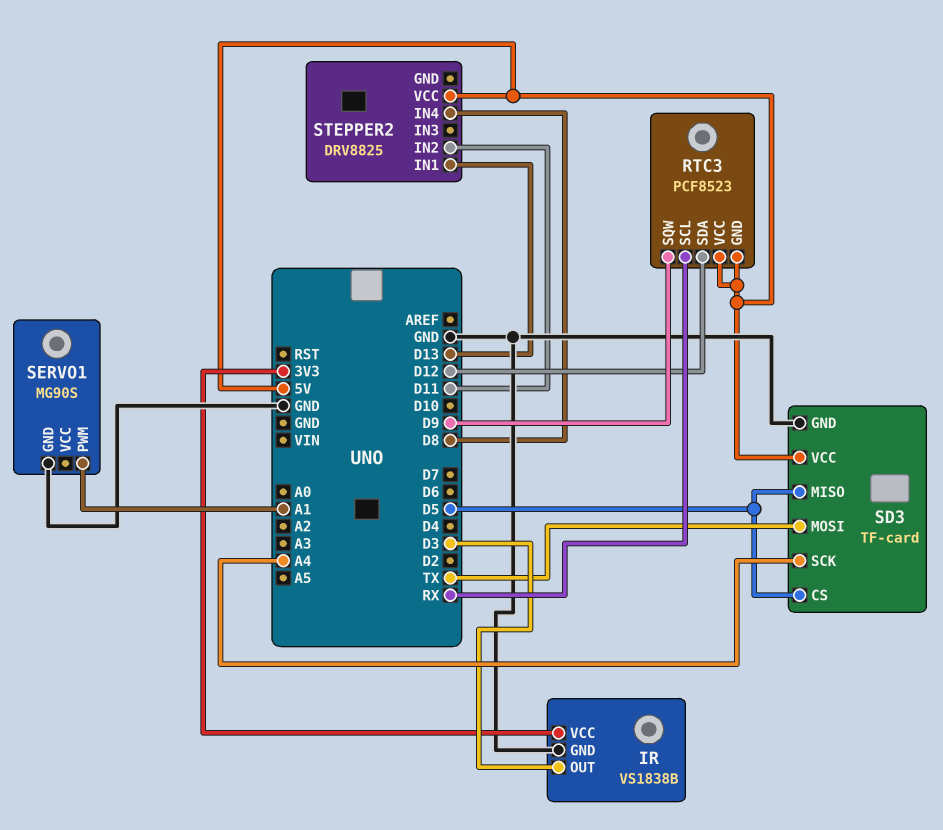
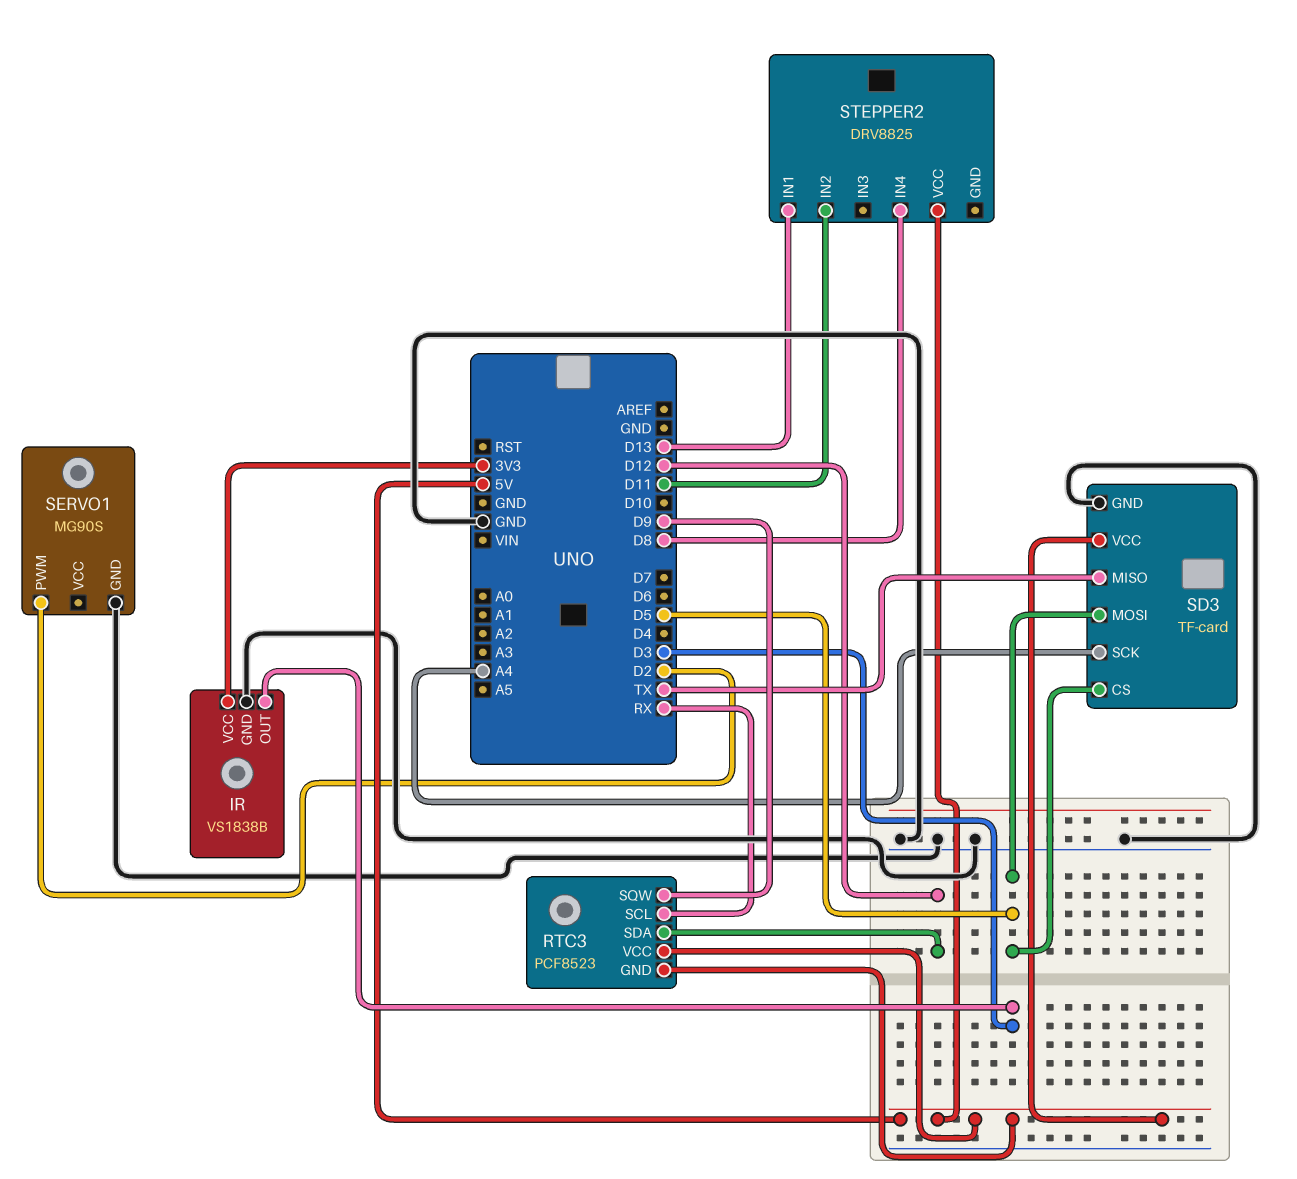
SD3 pin MISO: D5 -> TX
SD3 pin MOSI: TX -> D5
SERVO1 pin PWM: A1 -> D2

